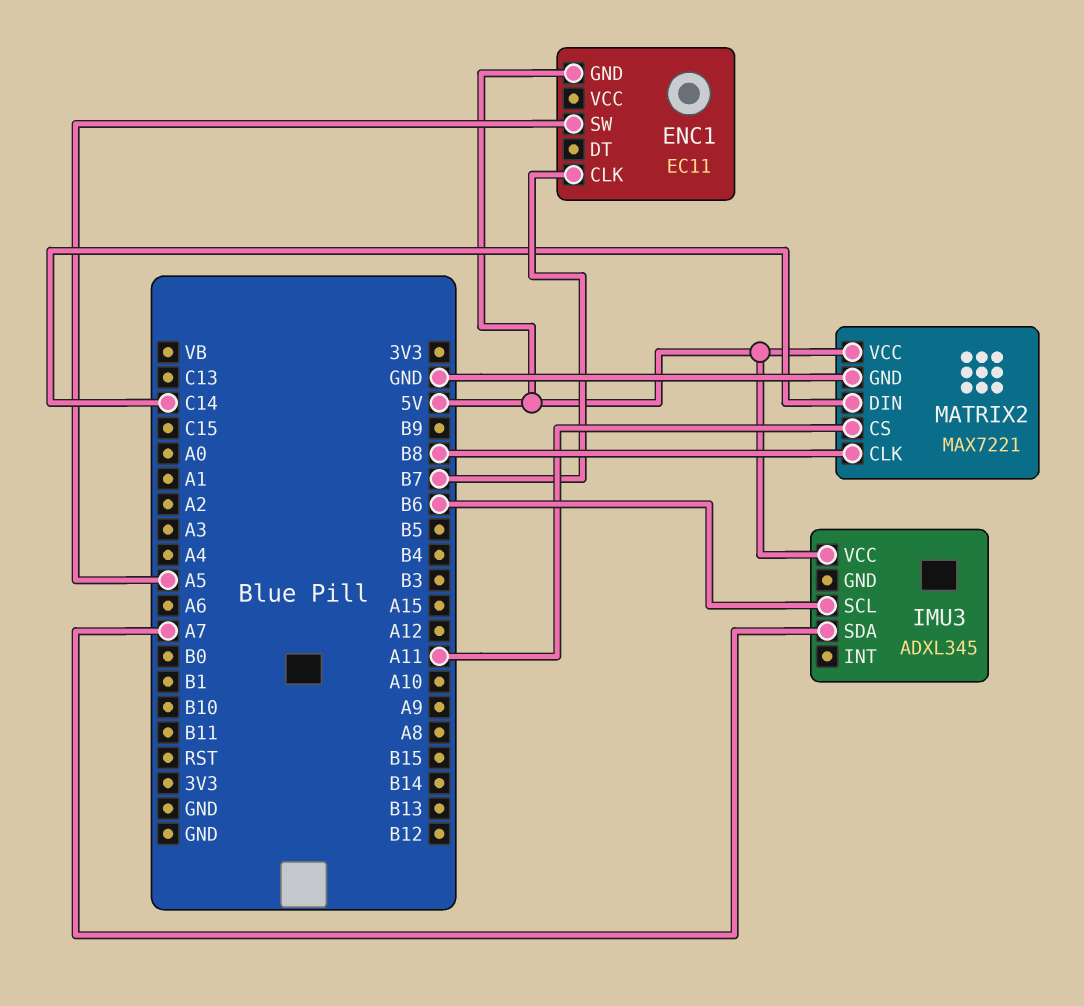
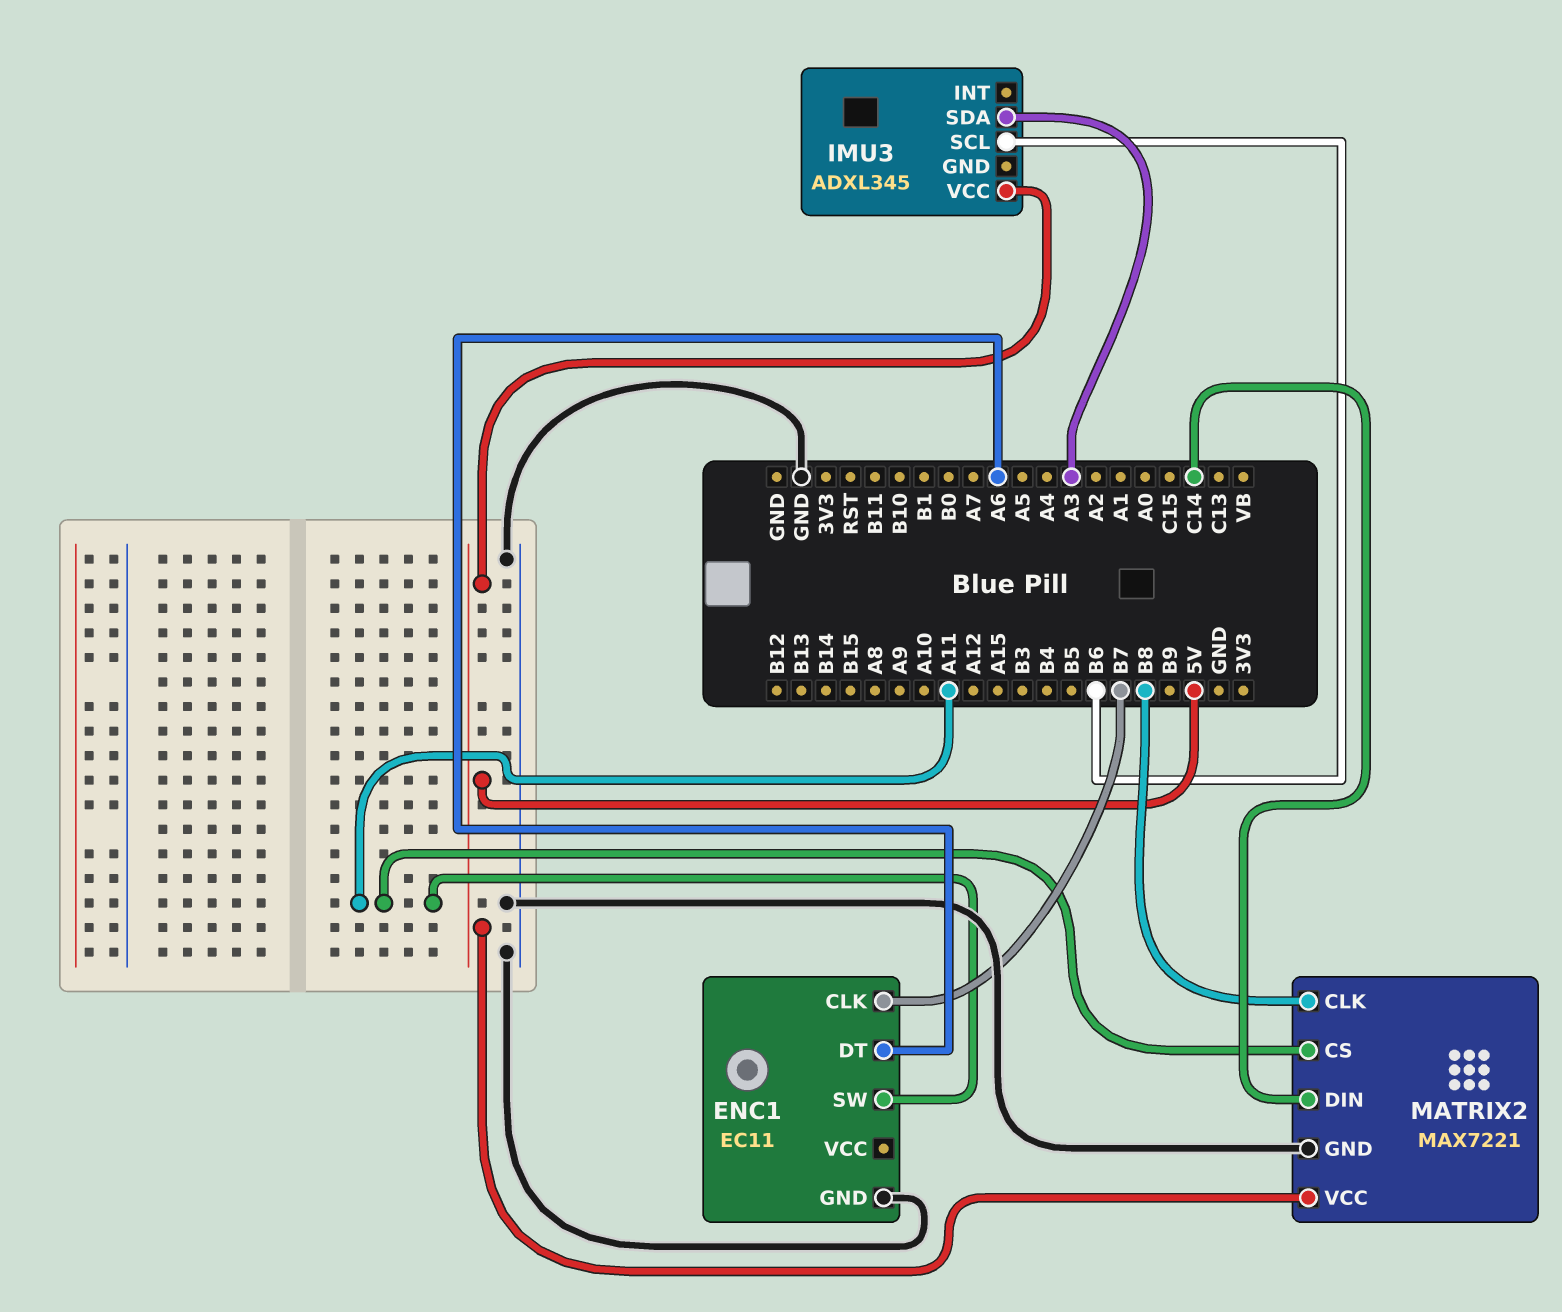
ENC1 pin DT: none -> A6
ENC1 pin GND: 5V -> GND
ENC1 pin SW: A5 -> A11
IMU3 pin SDA: A7 -> A3

